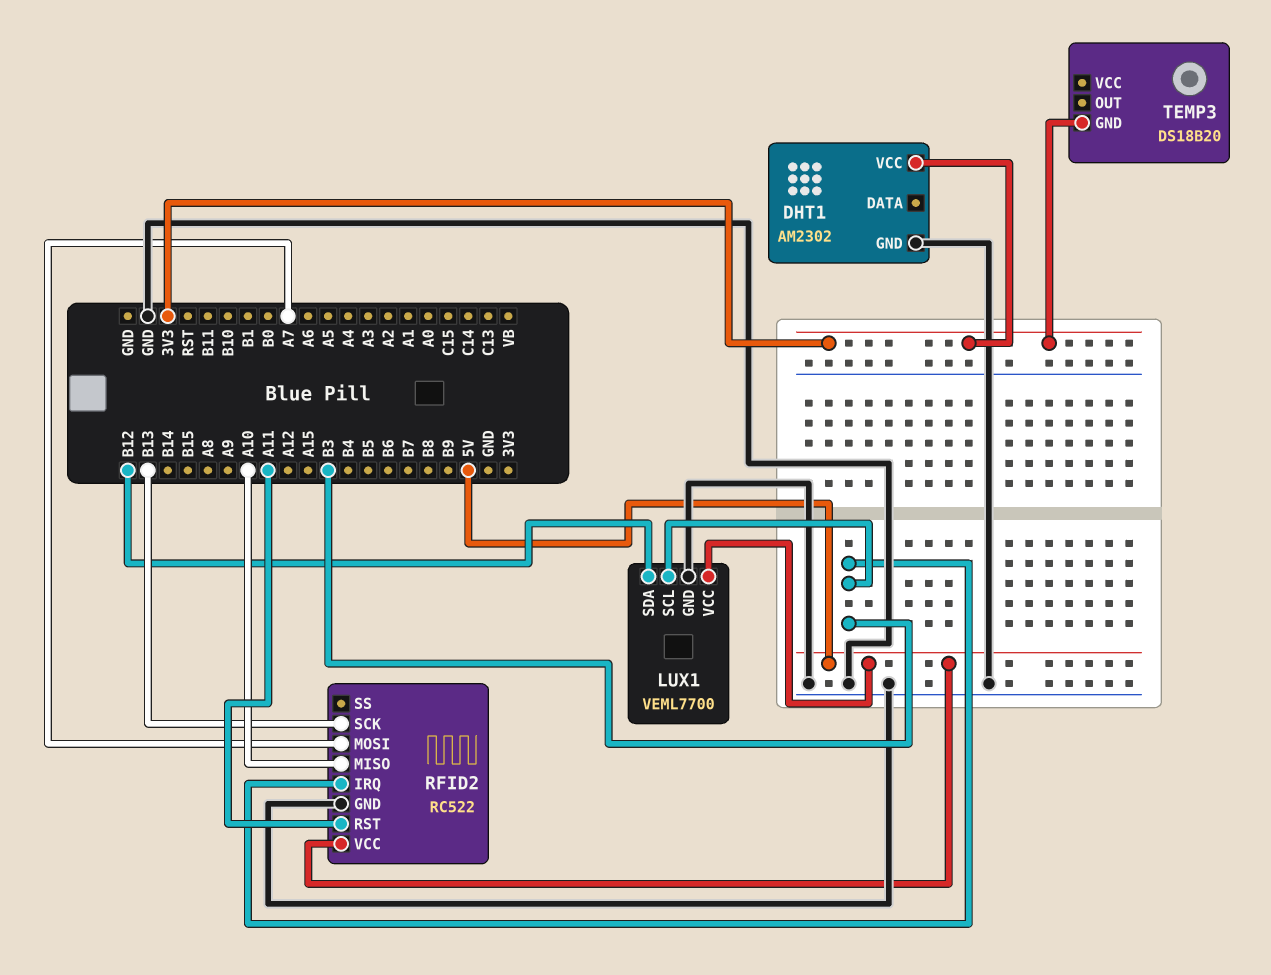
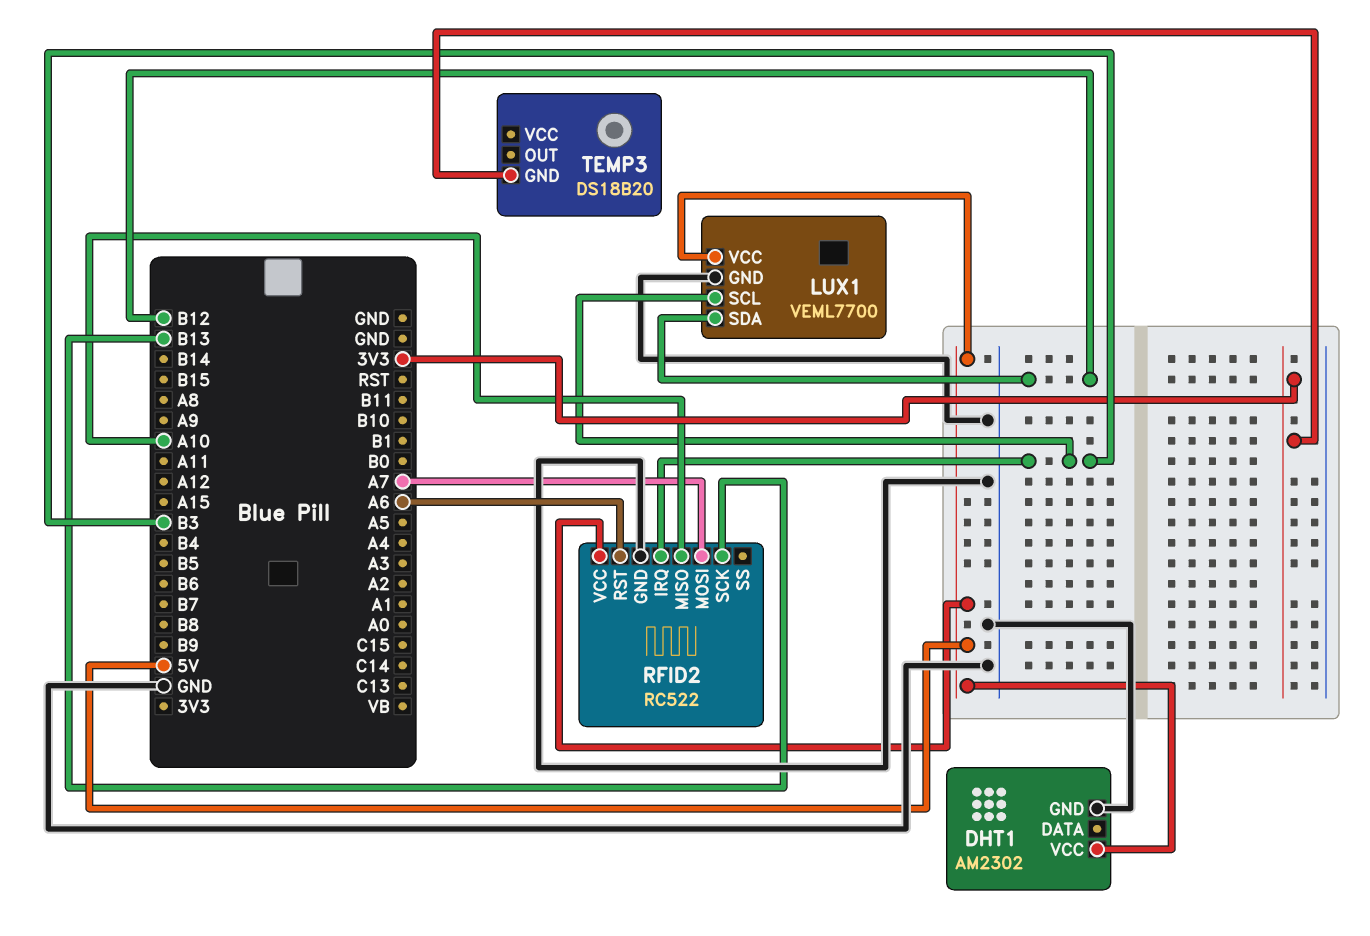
DHT1 pin VCC: 3V3 -> 5V
RFID2 pin RST: A11 -> A6

